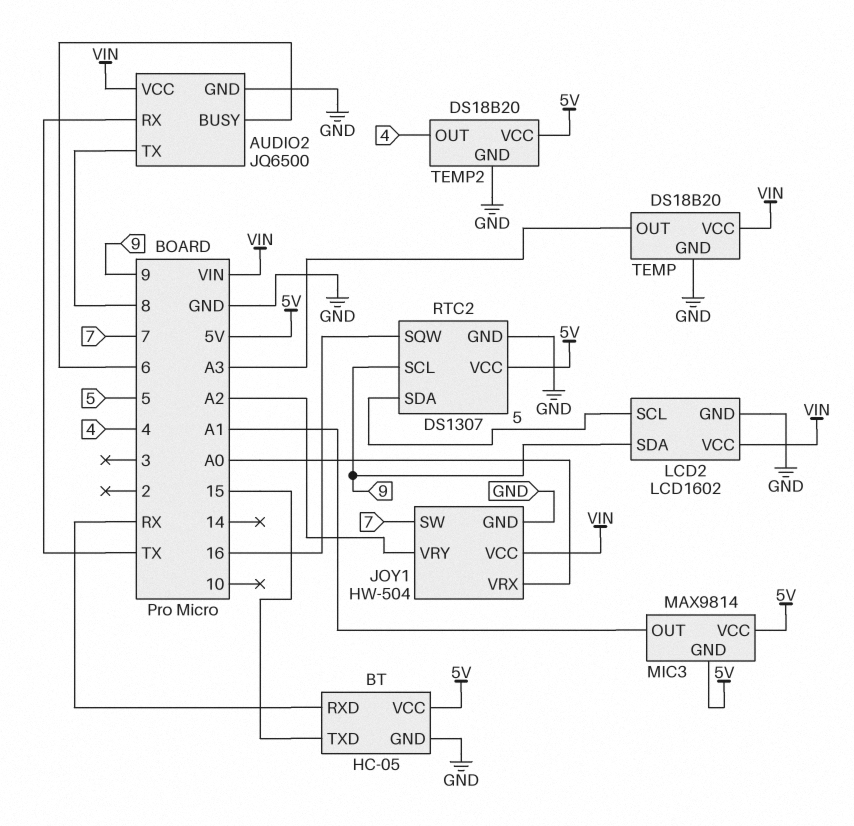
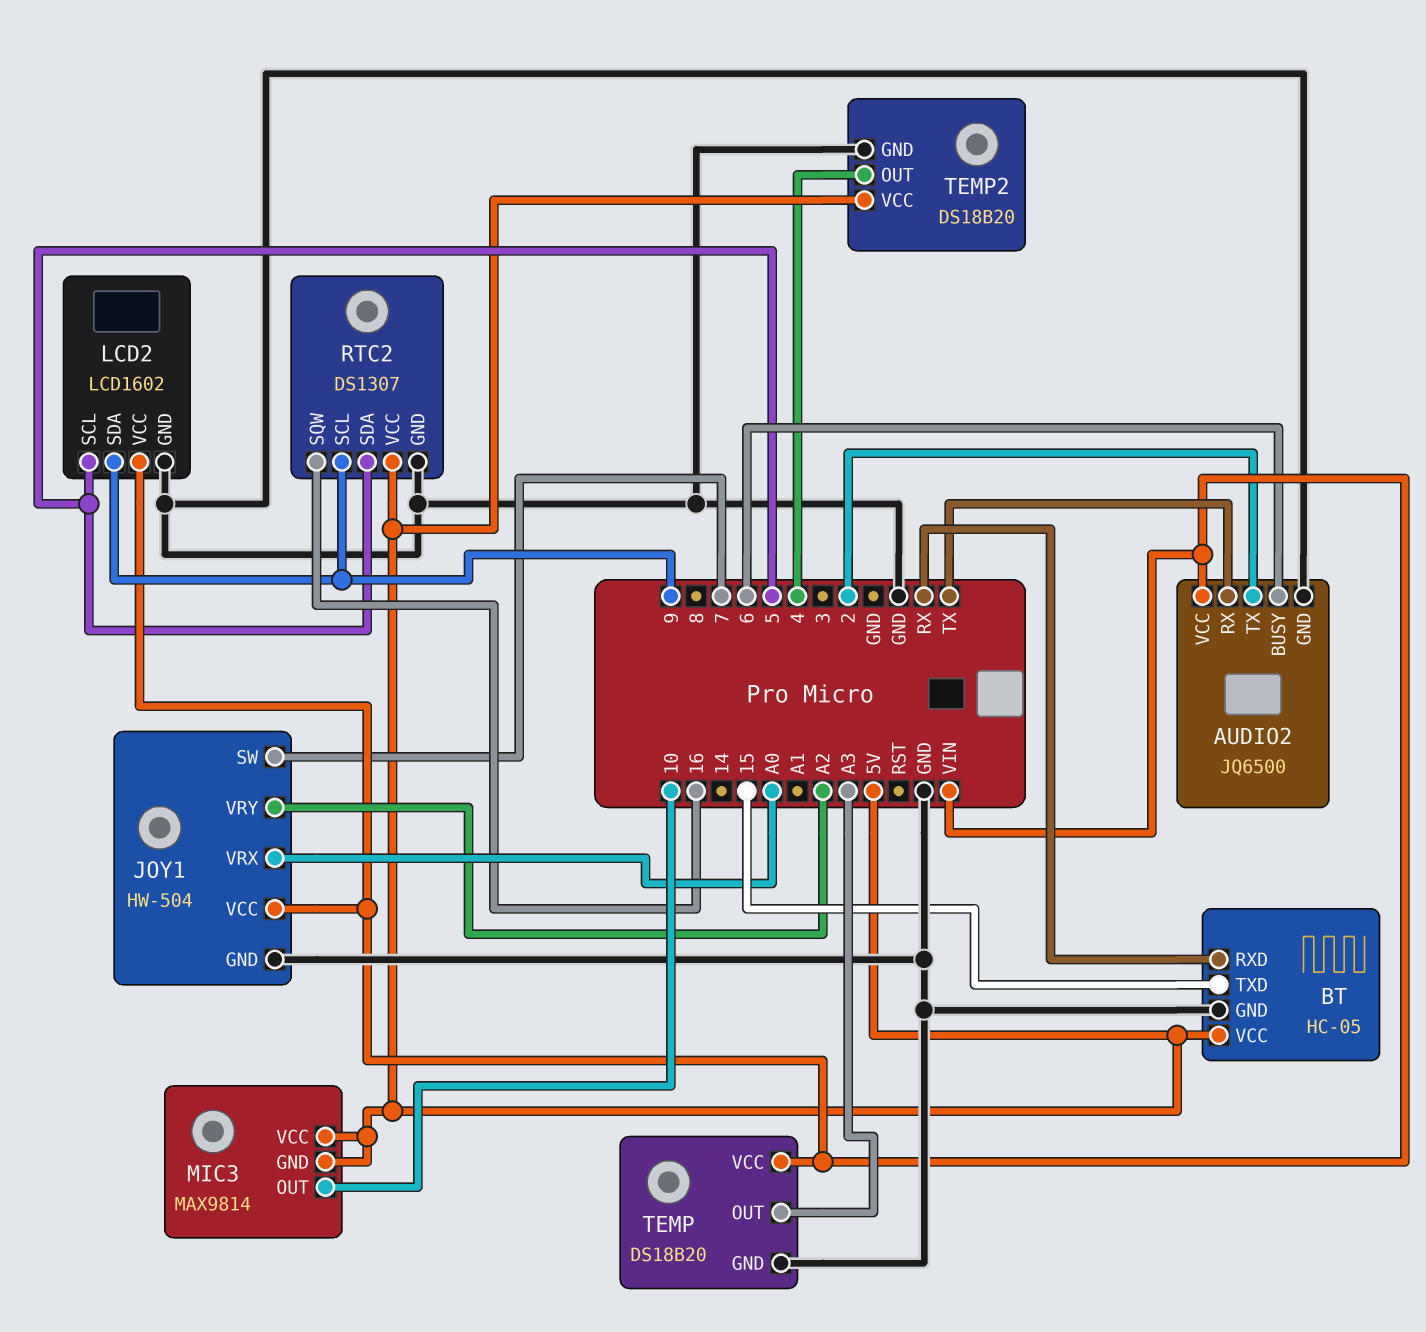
AUDIO2 pin TX: 8 -> 2
MIC3 pin OUT: A1 -> 10

